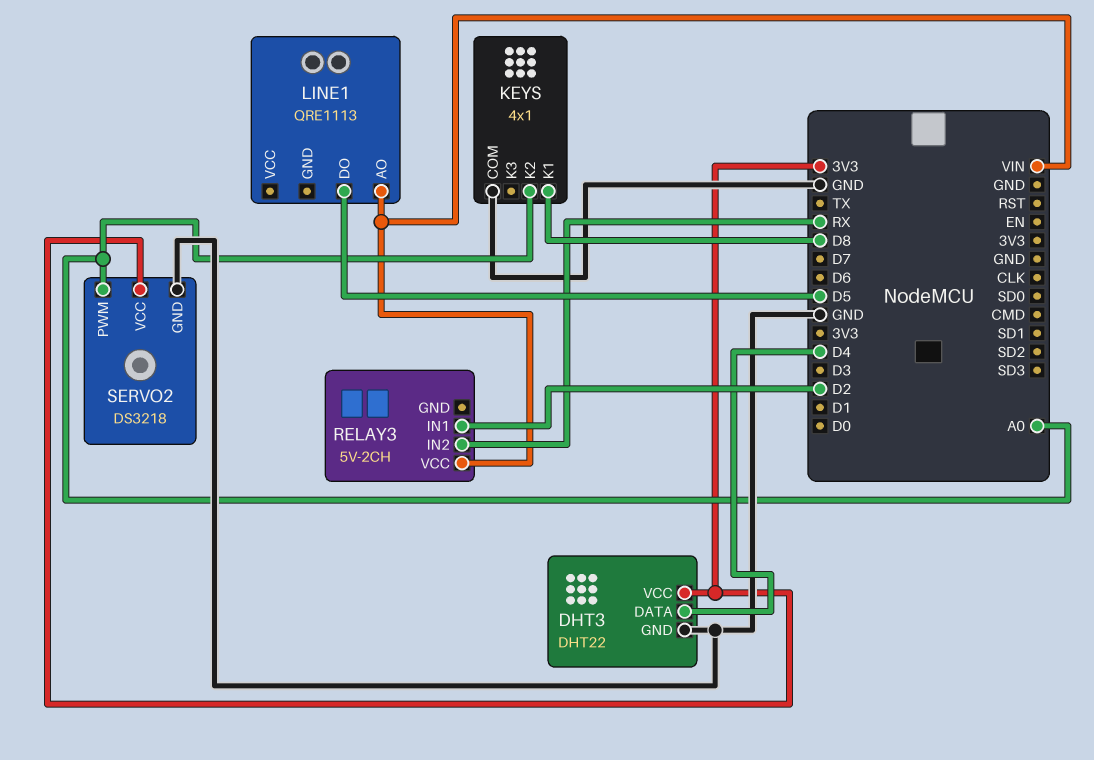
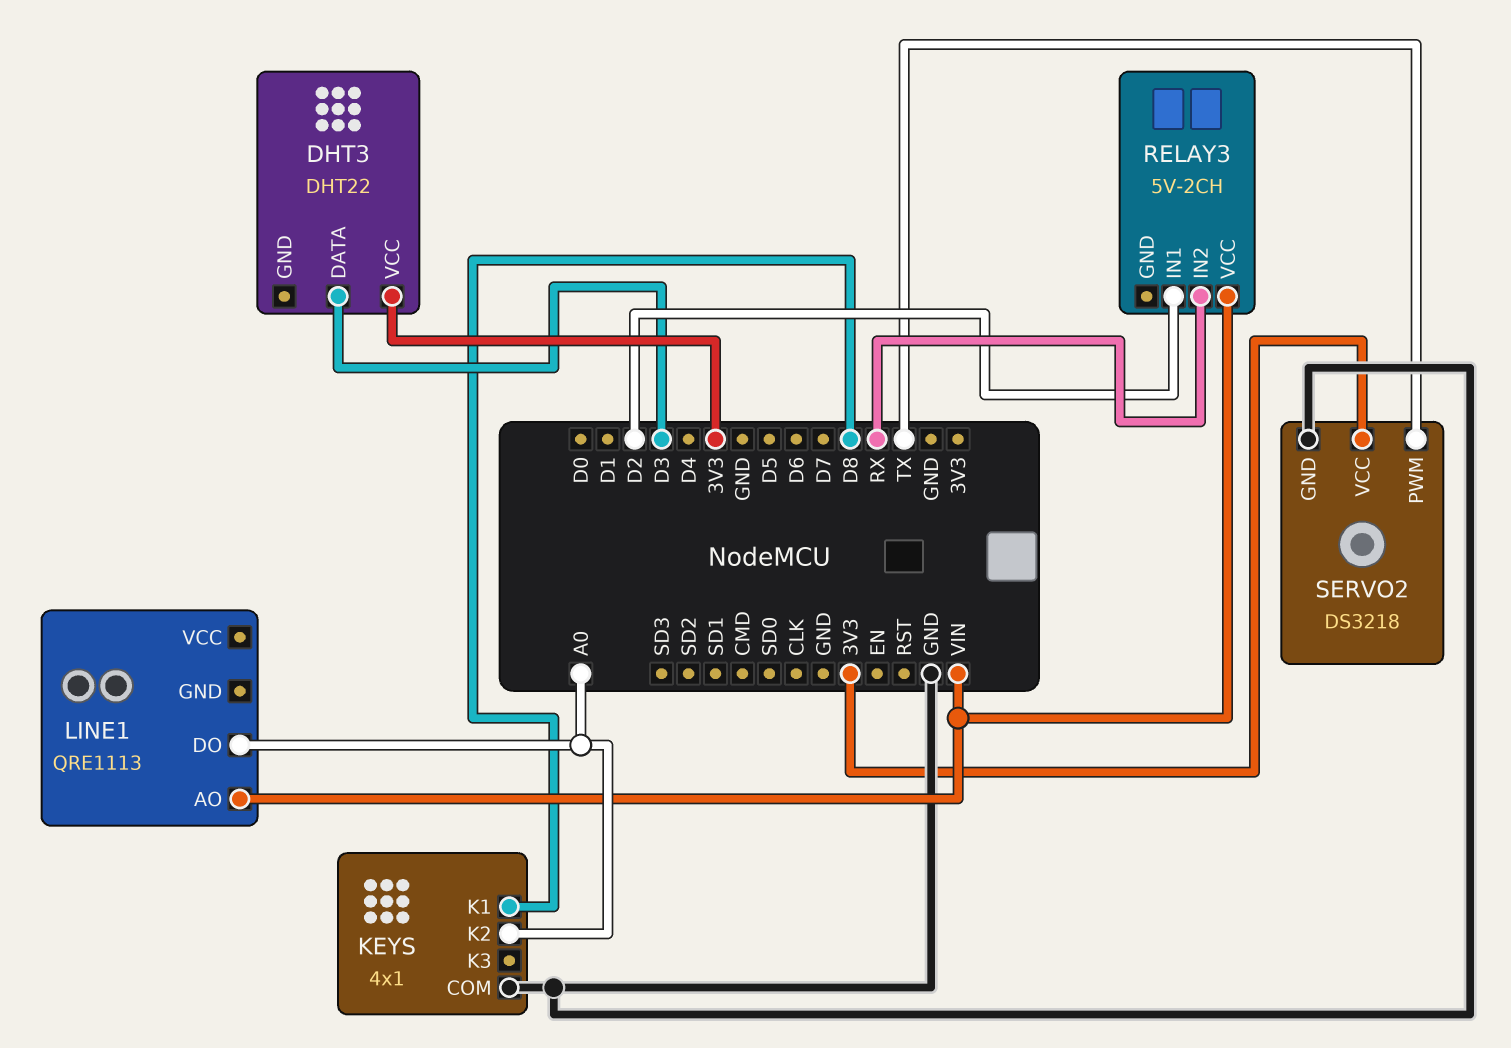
DHT3 pin DATA: D4 -> D3
DHT3 pin GND: GND -> none
LINE1 pin DO: D5 -> A0
SERVO2 pin PWM: A0 -> TX

